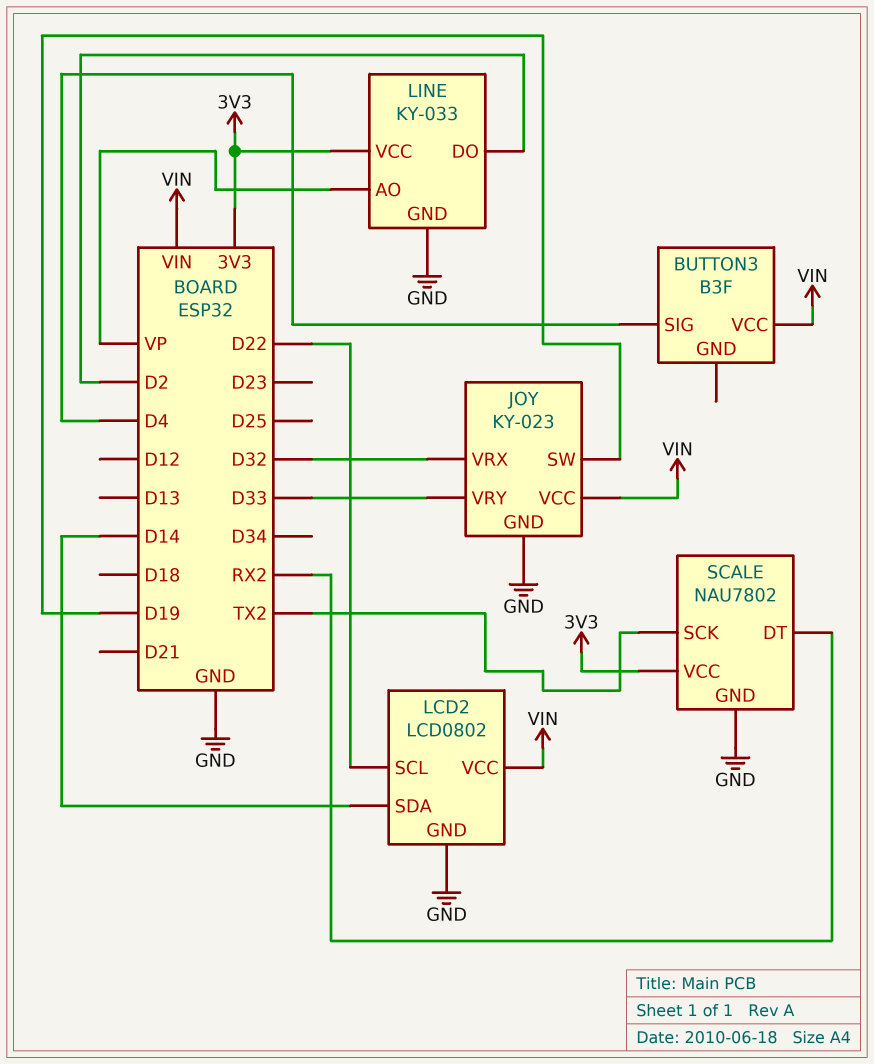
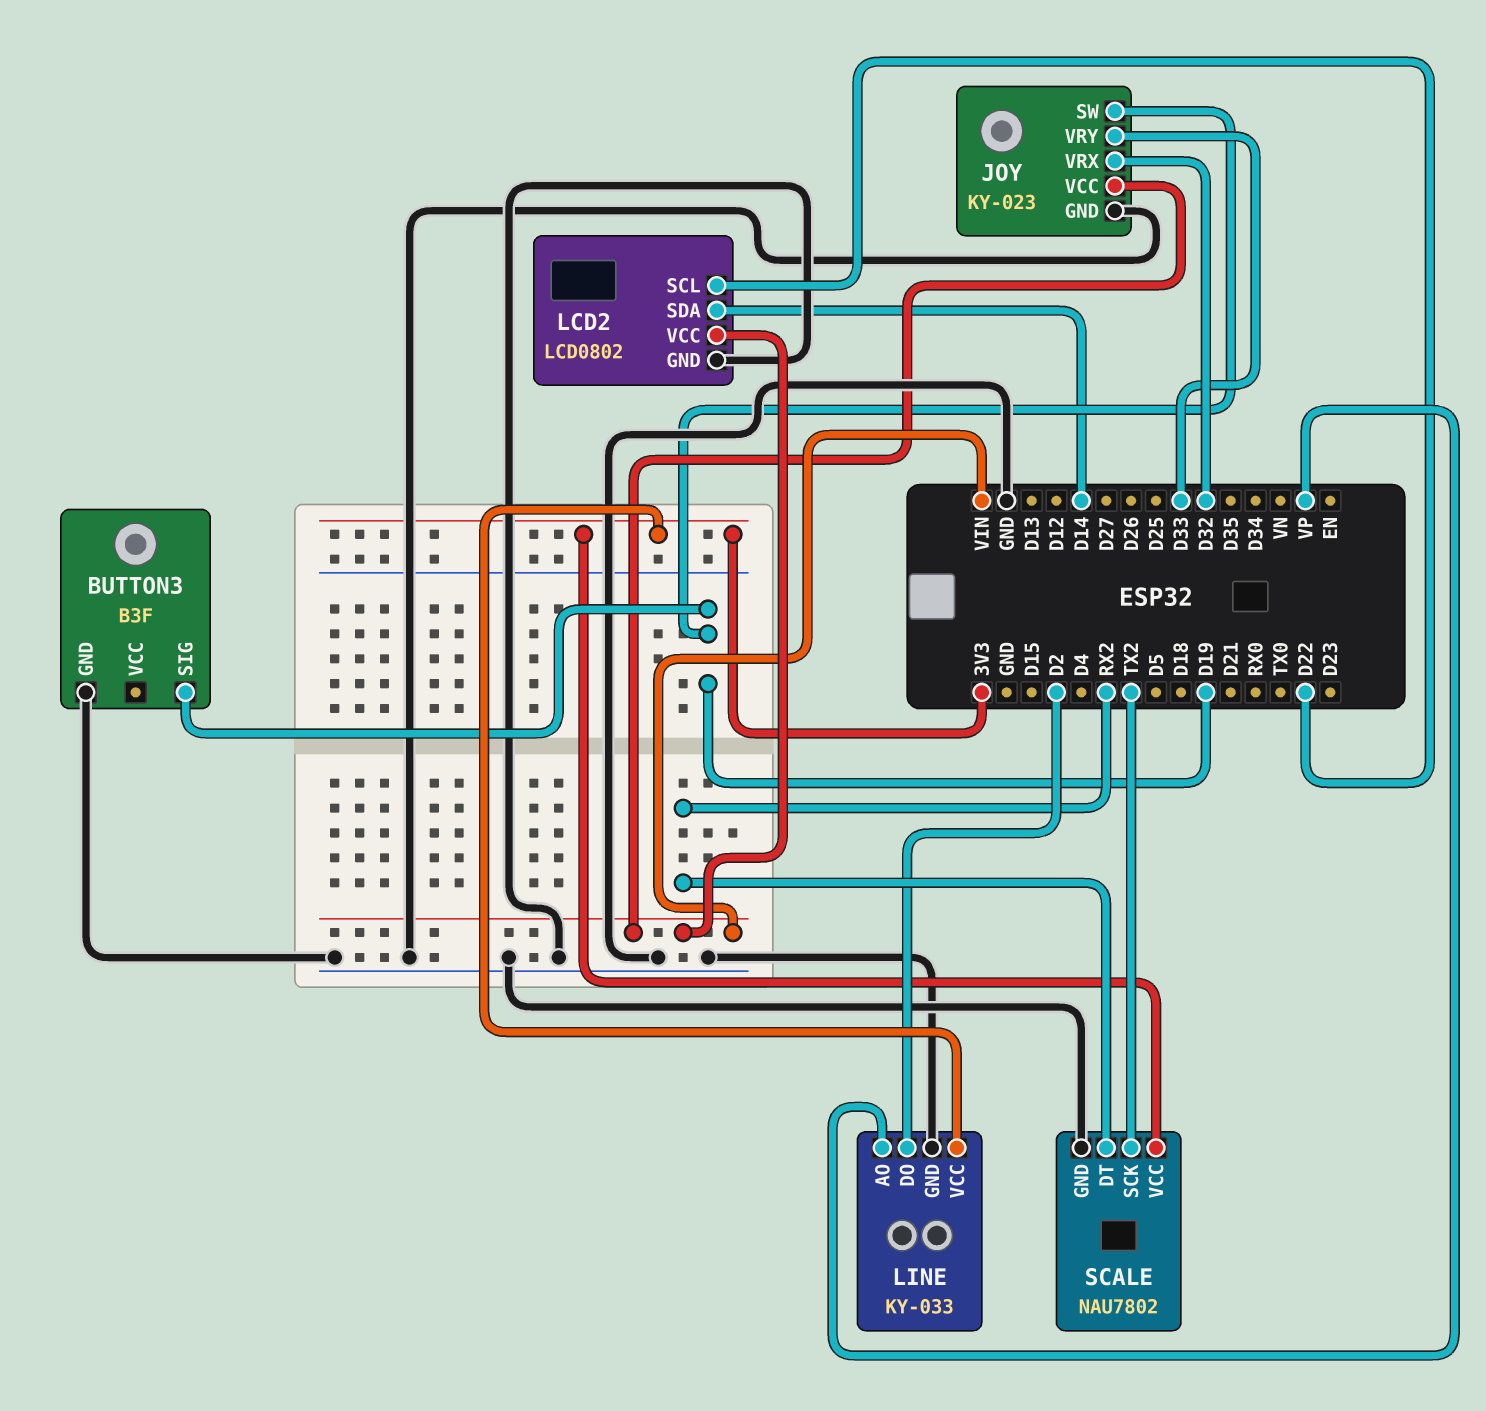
BUTTON3 pin GND: none -> GND
BUTTON3 pin SIG: D4 -> D19
BUTTON3 pin VCC: VIN -> none

